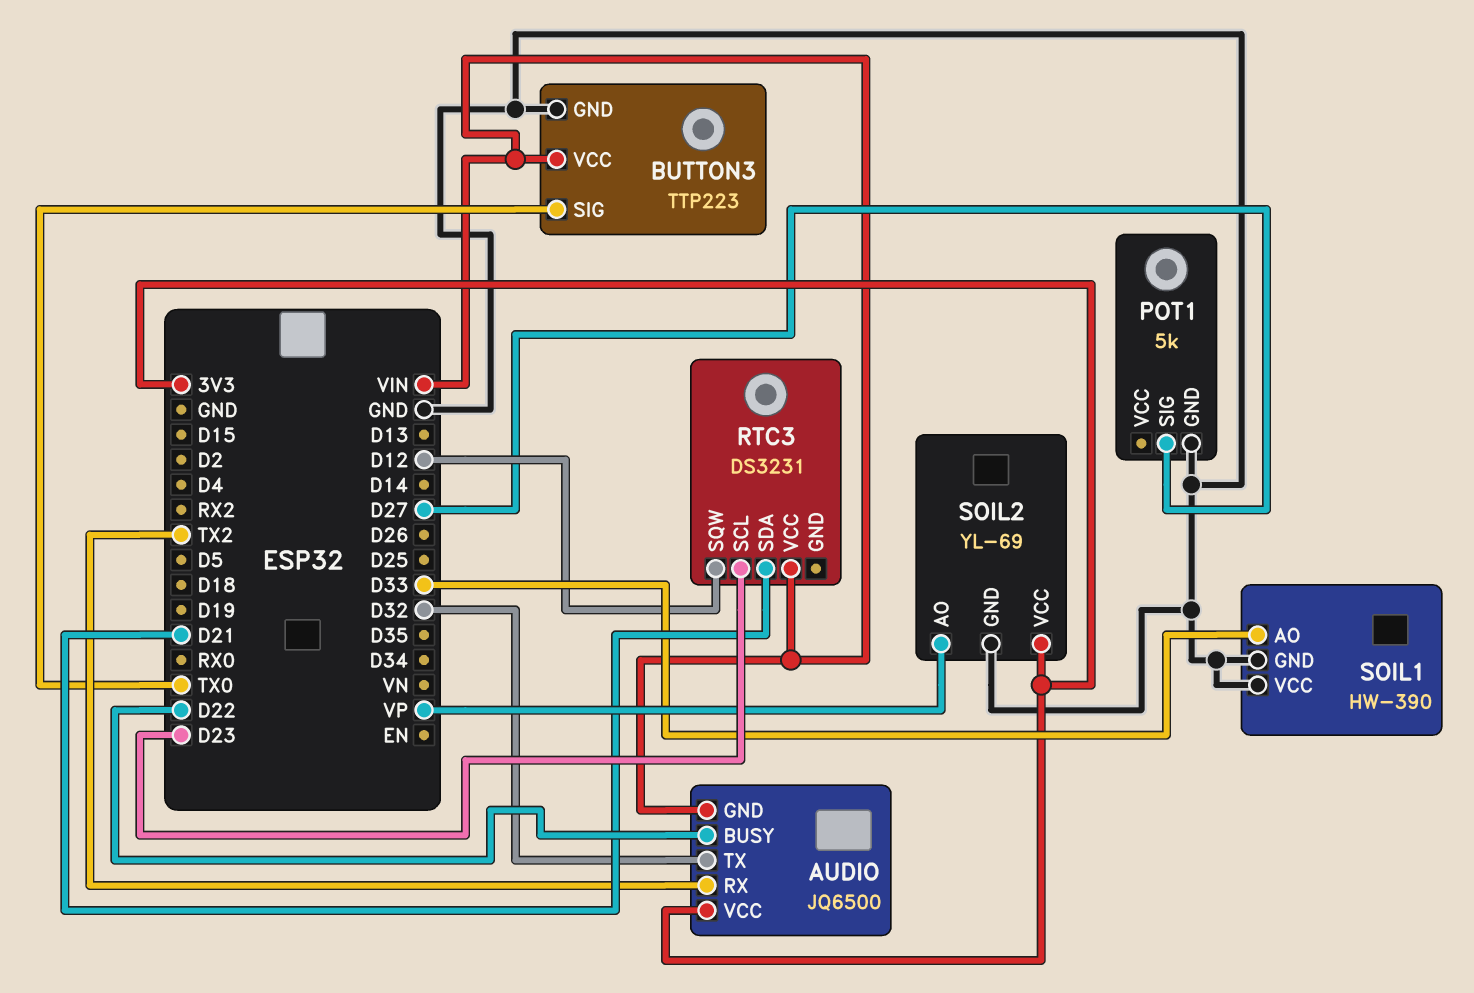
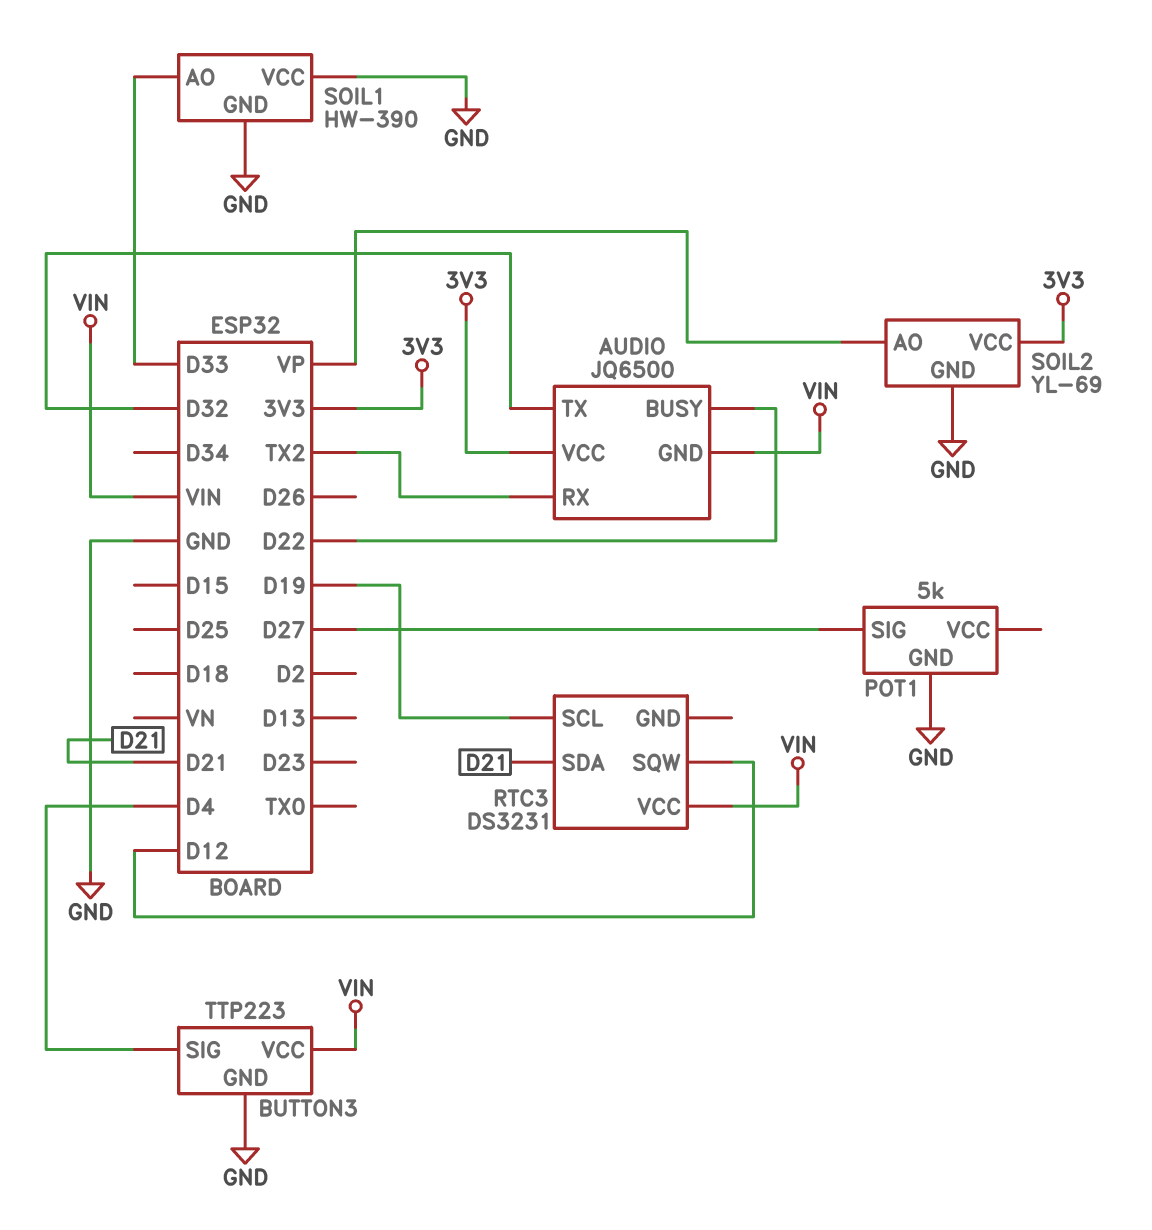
BUTTON3 pin SIG: TX0 -> D4
RTC3 pin SCL: D23 -> D19

